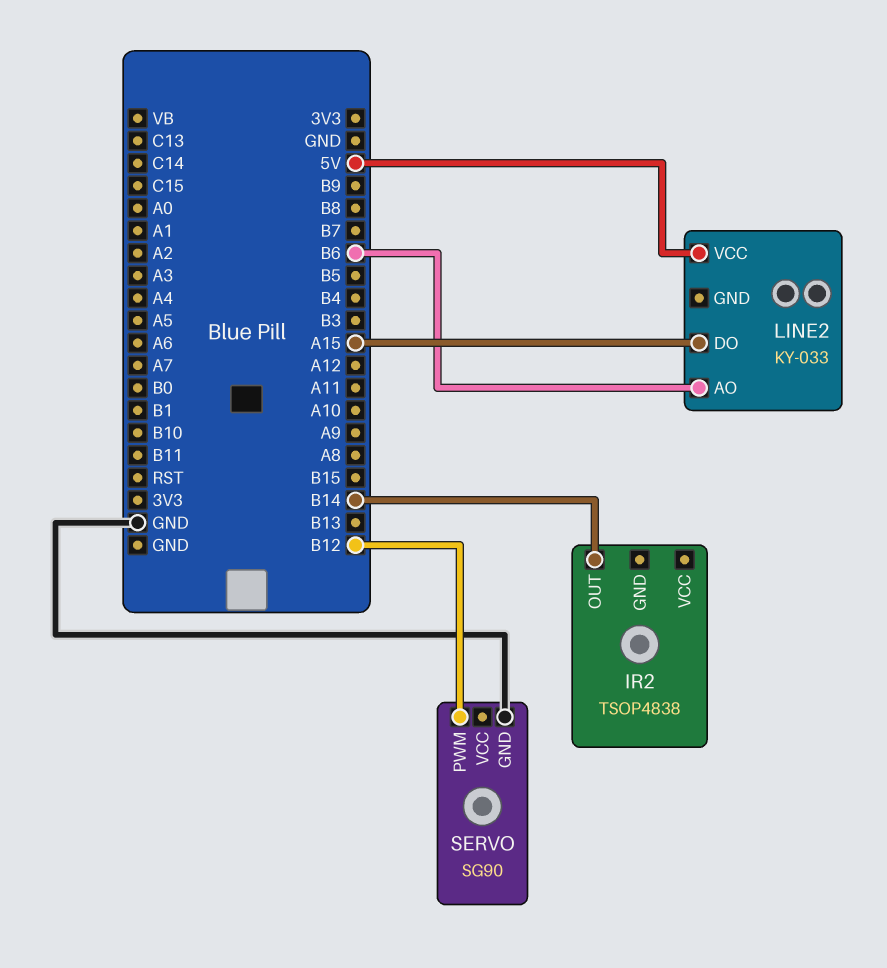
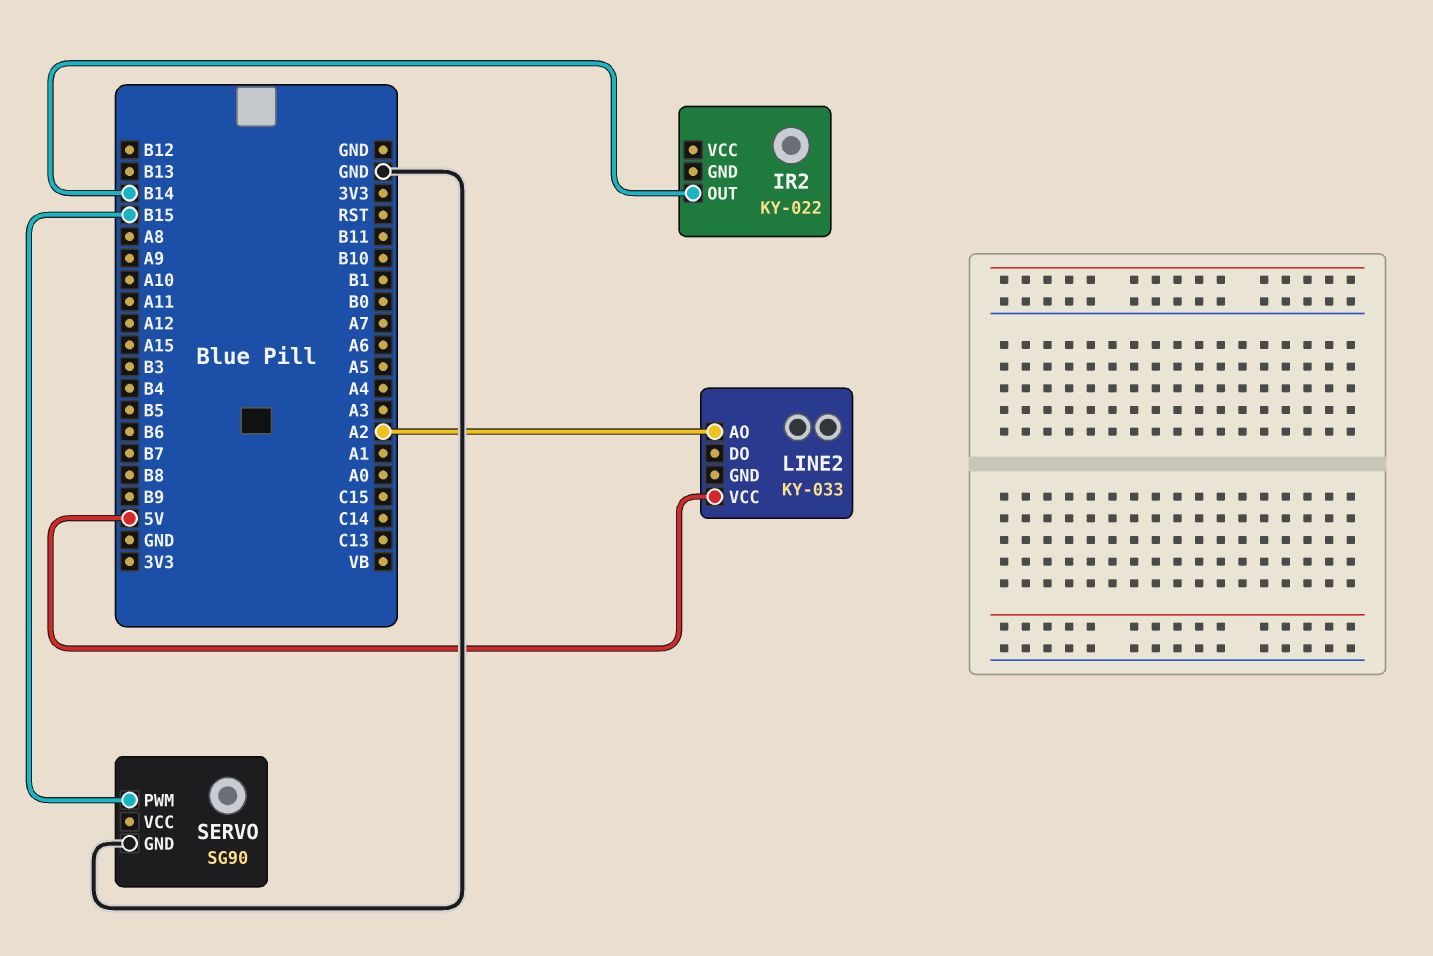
IR2: TSOP4838 -> KY-022
LINE2 pin AO: B6 -> A2
LINE2 pin DO: A15 -> none
SERVO pin PWM: B12 -> B15

